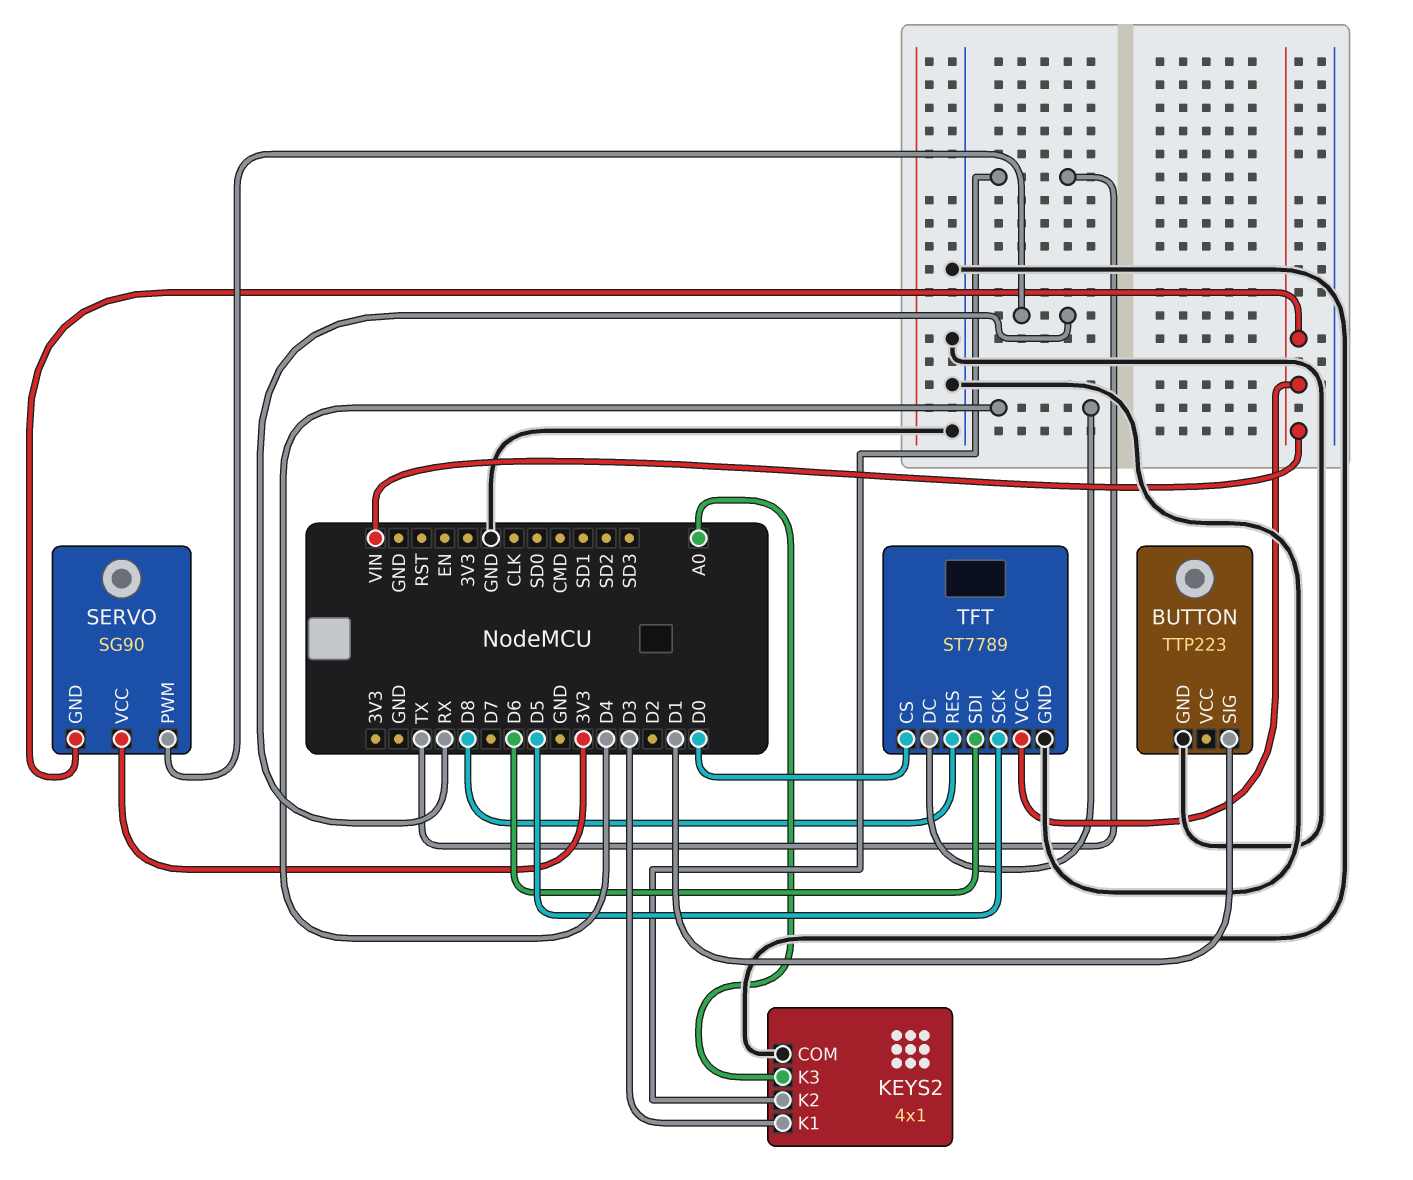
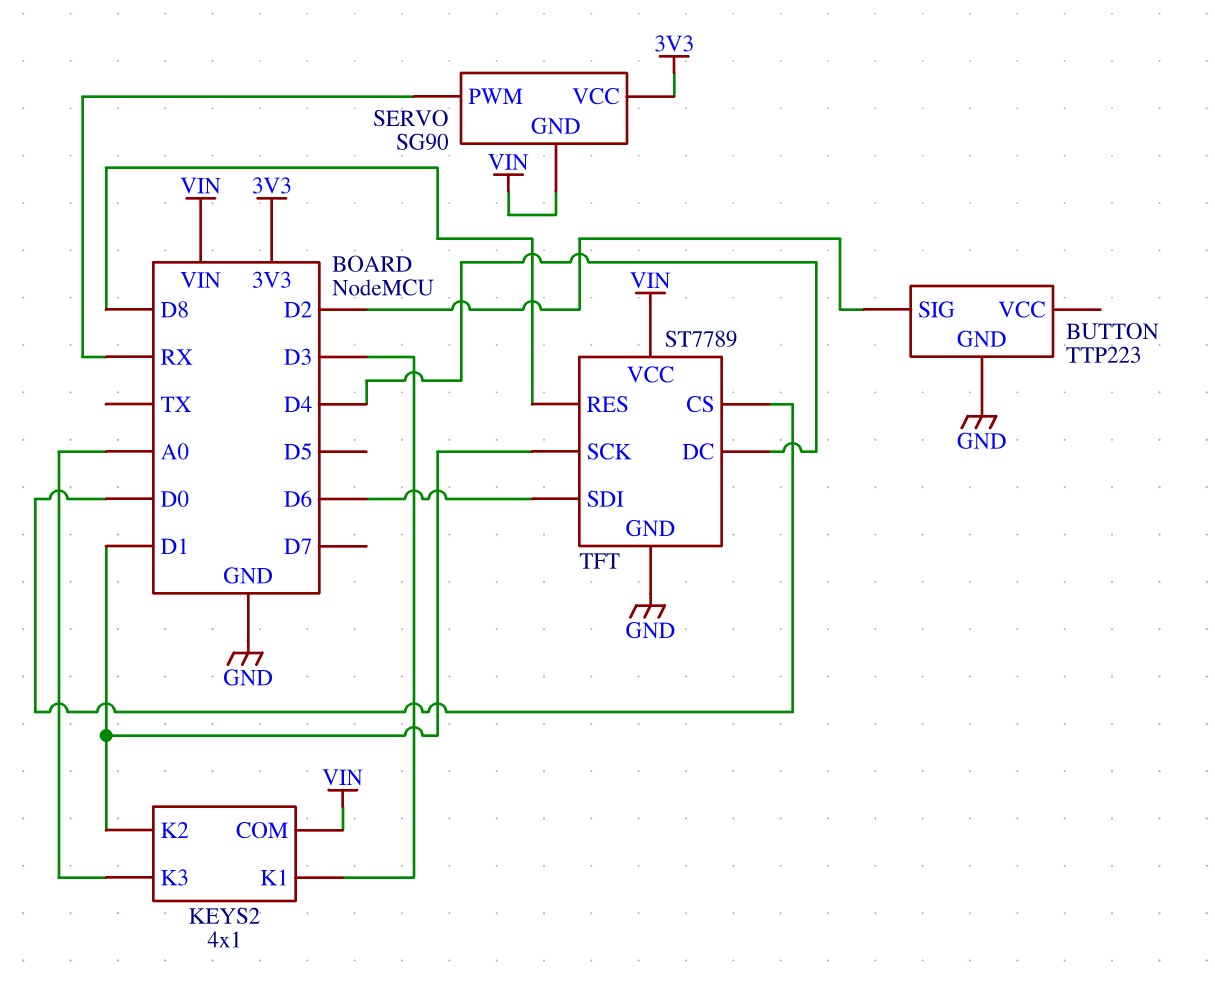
BUTTON pin SIG: D1 -> D2
KEYS2 pin COM: GND -> VIN
KEYS2 pin K2: TX -> D1
TFT pin SCK: D5 -> D1

